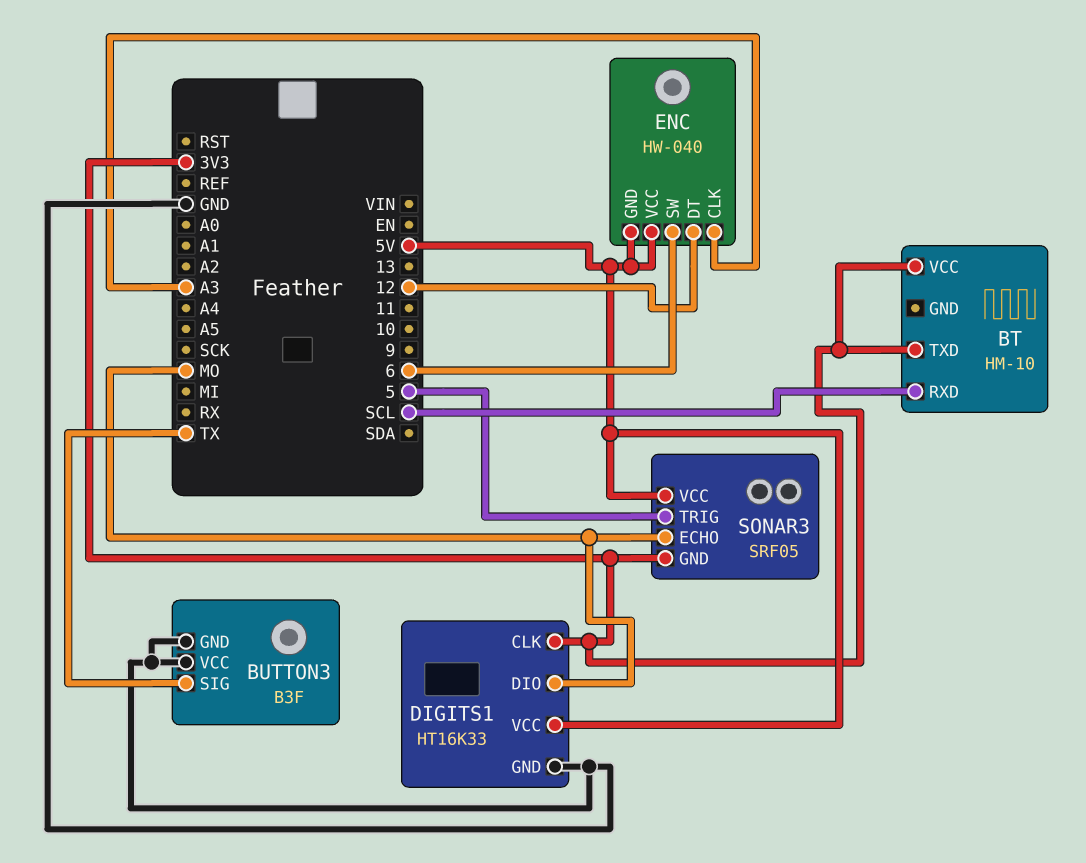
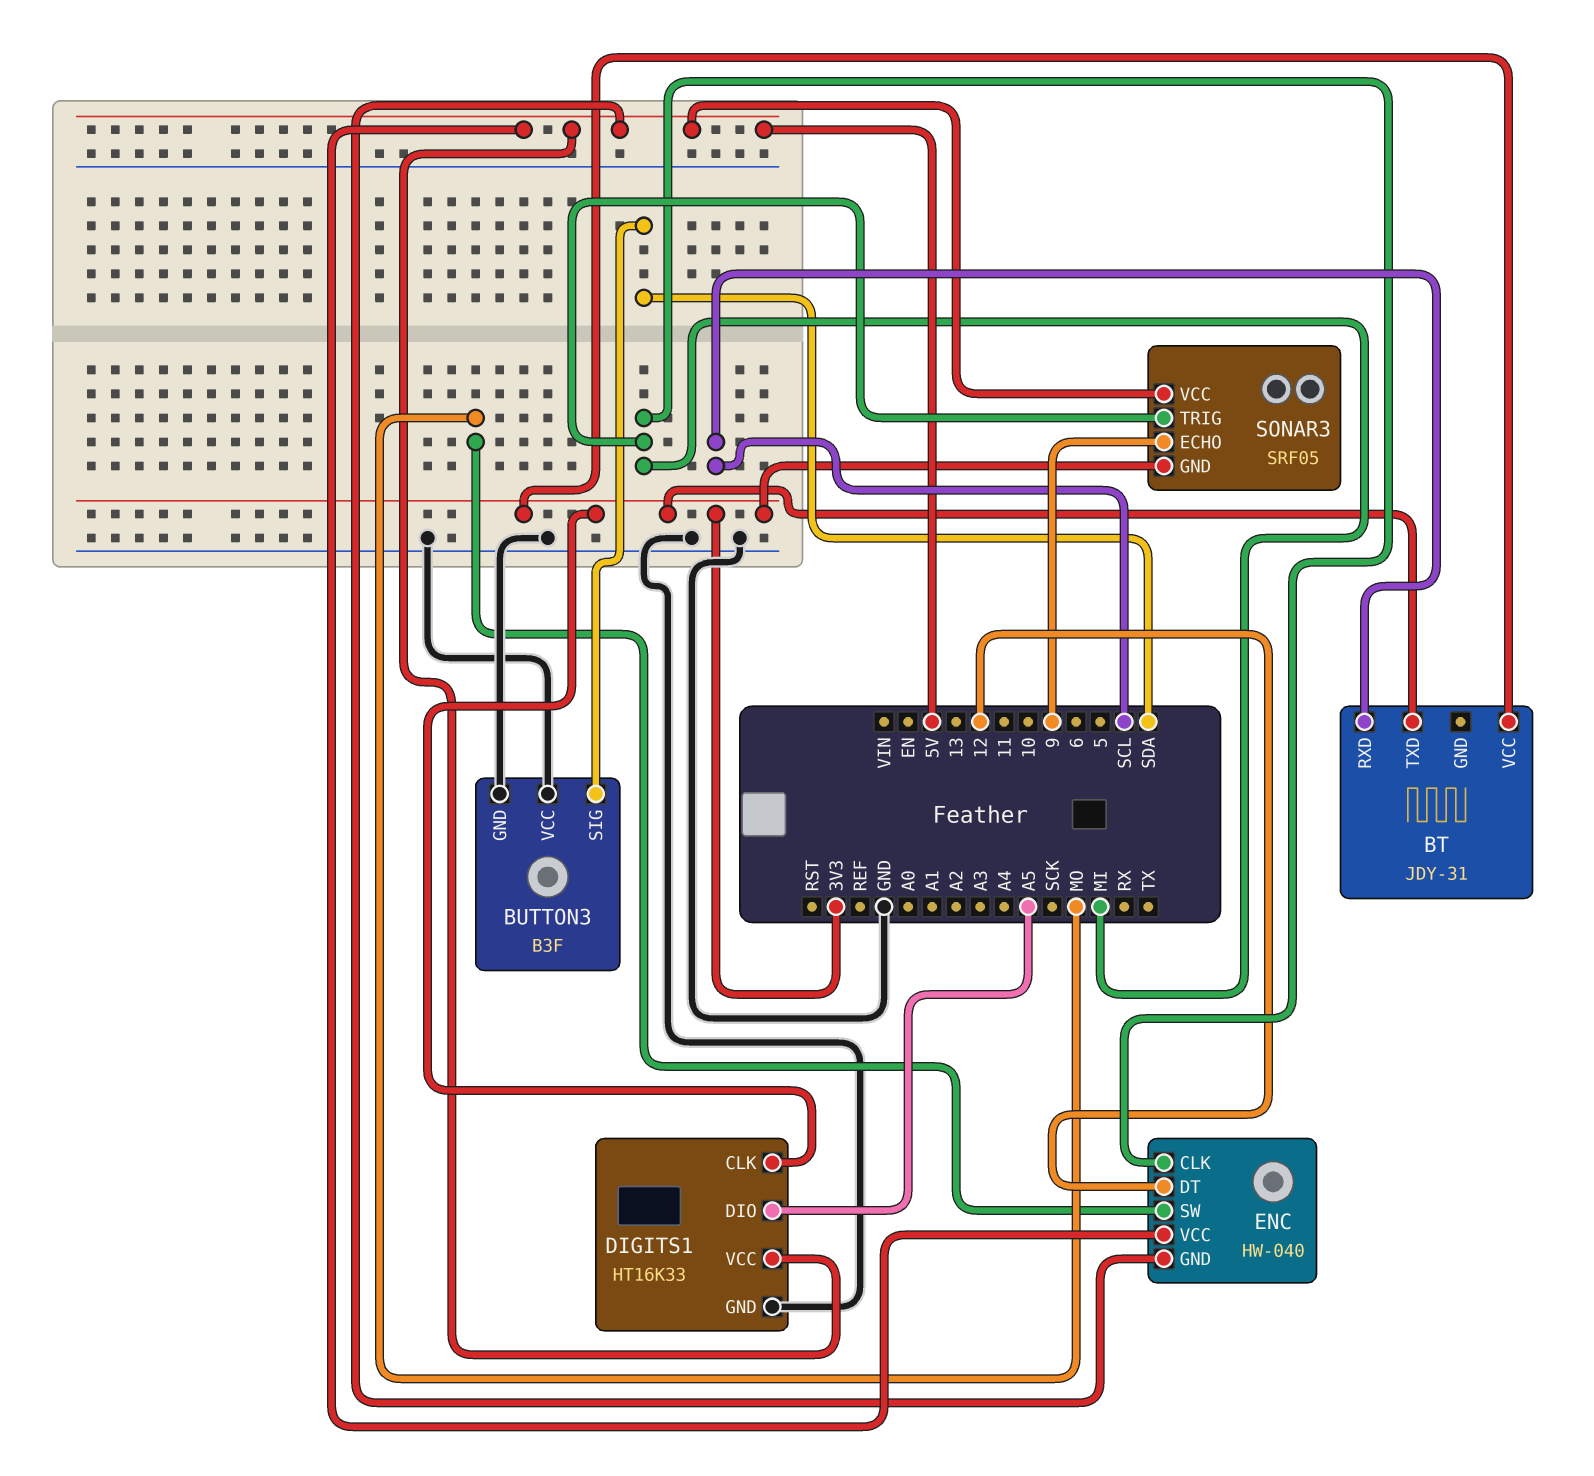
BT: HM-10 -> JDY-31
BUTTON3 pin SIG: TX -> SDA
DIGITS1 pin DIO: MO -> A5
ENC pin CLK: A3 -> MI
ENC pin SW: 6 -> MO
SONAR3 pin ECHO: MO -> 9
SONAR3 pin TRIG: 5 -> MI

